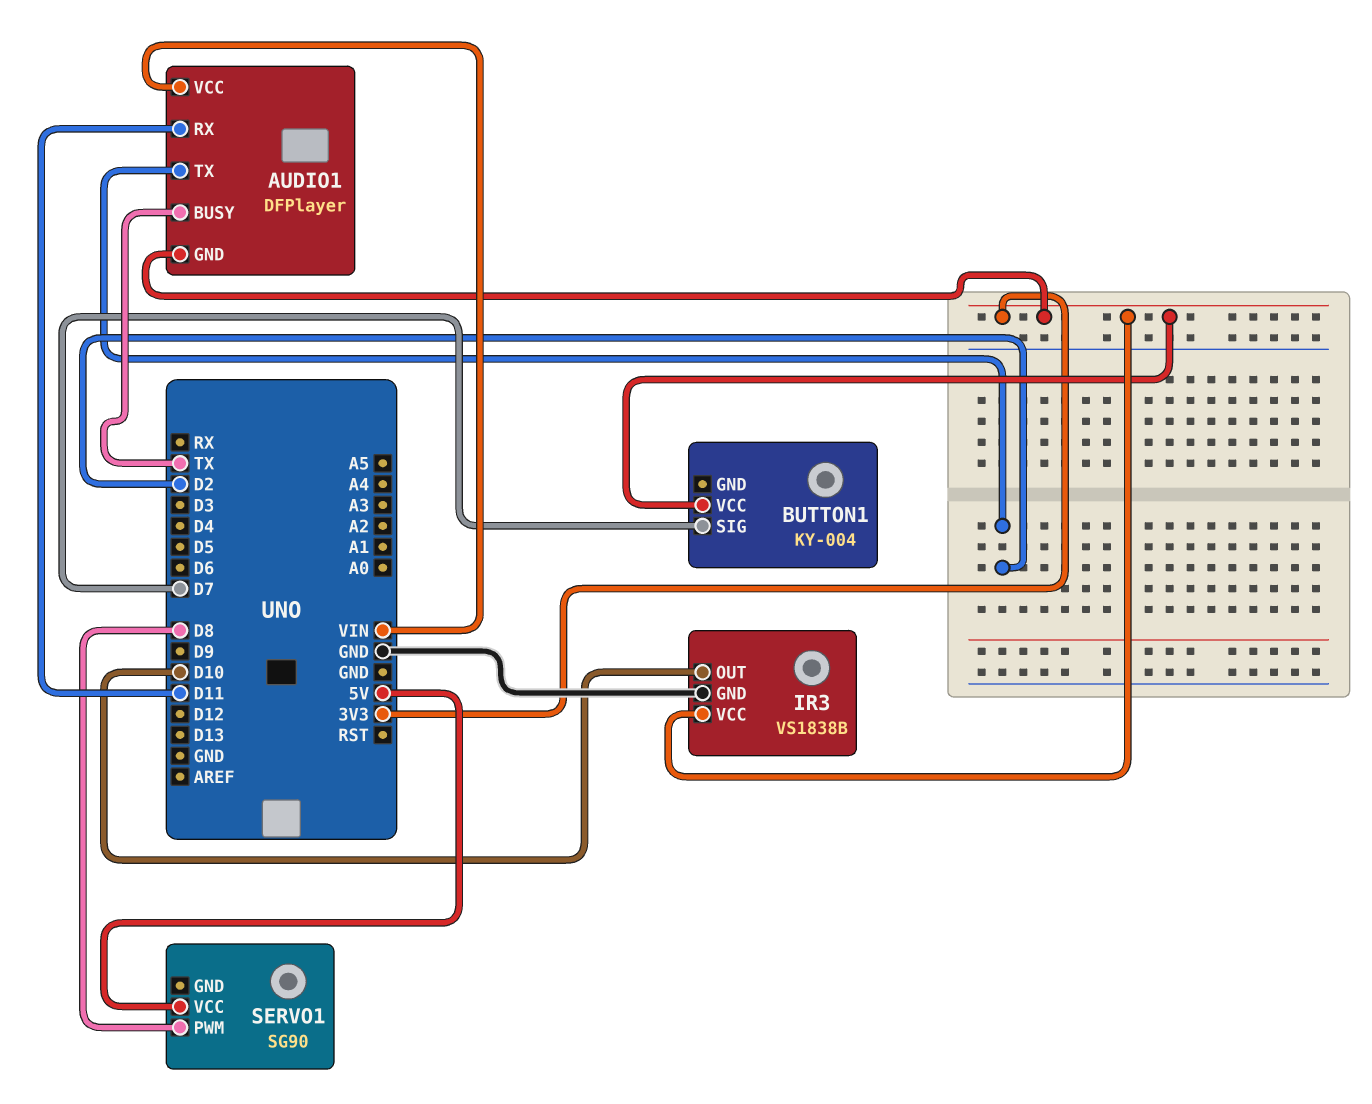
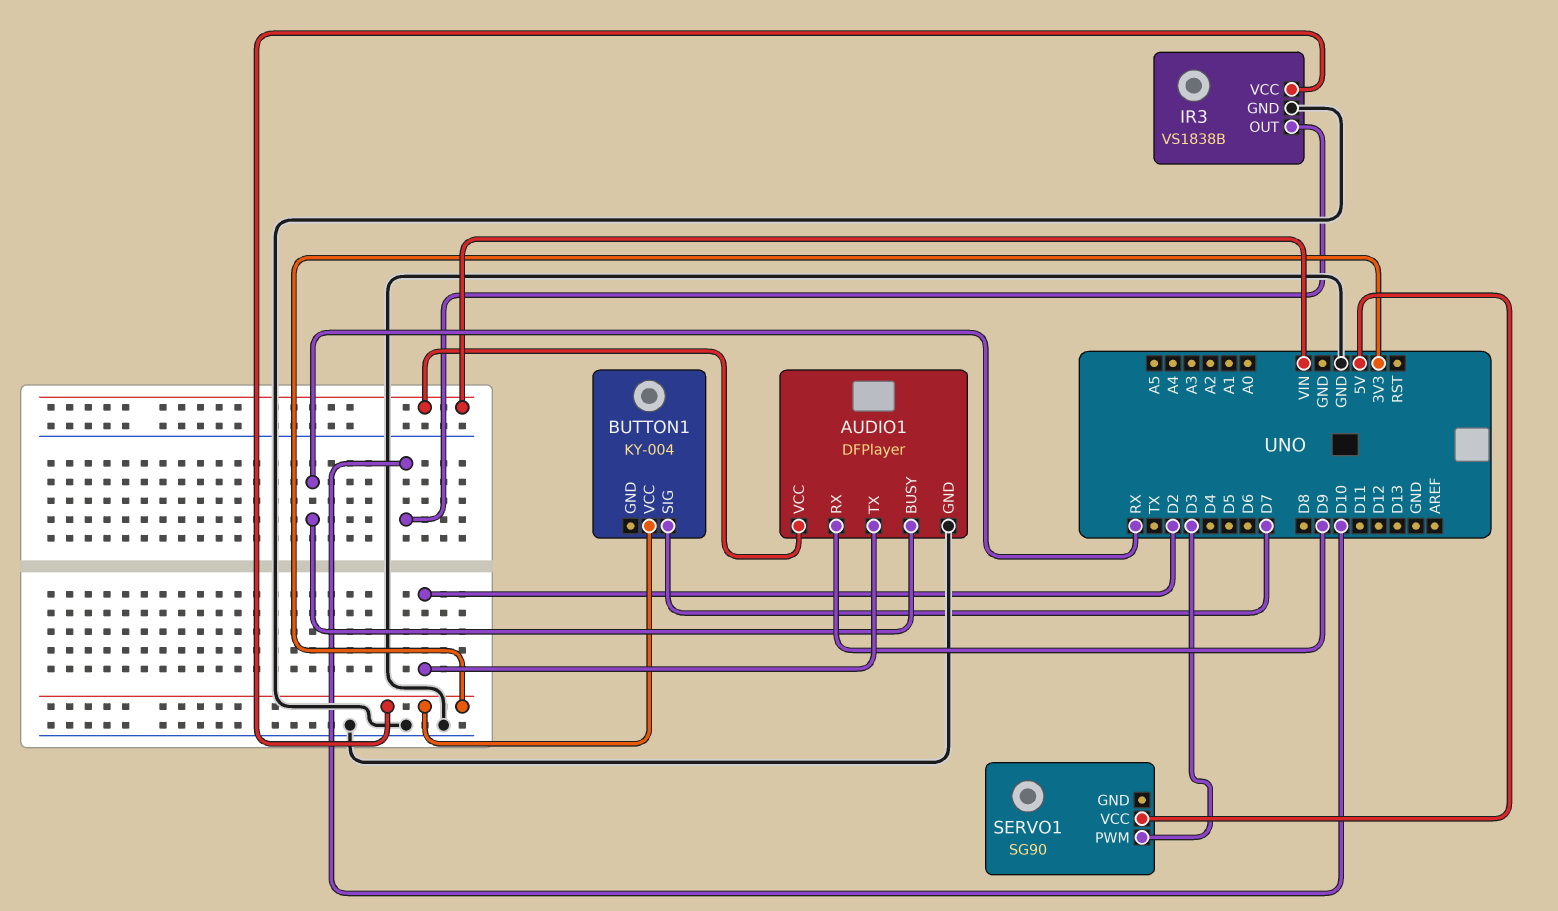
AUDIO1 pin BUSY: TX -> RX
AUDIO1 pin GND: 3V3 -> GND
AUDIO1 pin RX: D11 -> D9
SERVO1 pin PWM: D8 -> D3

